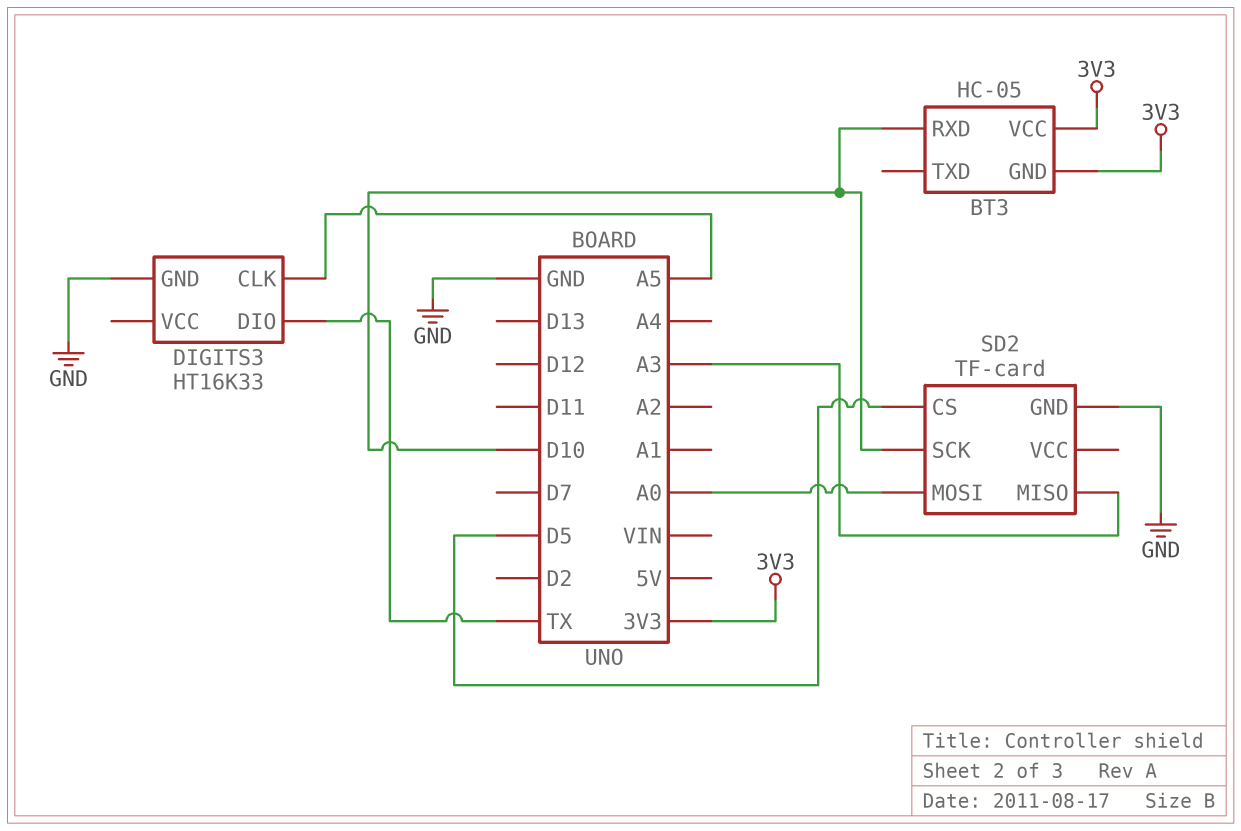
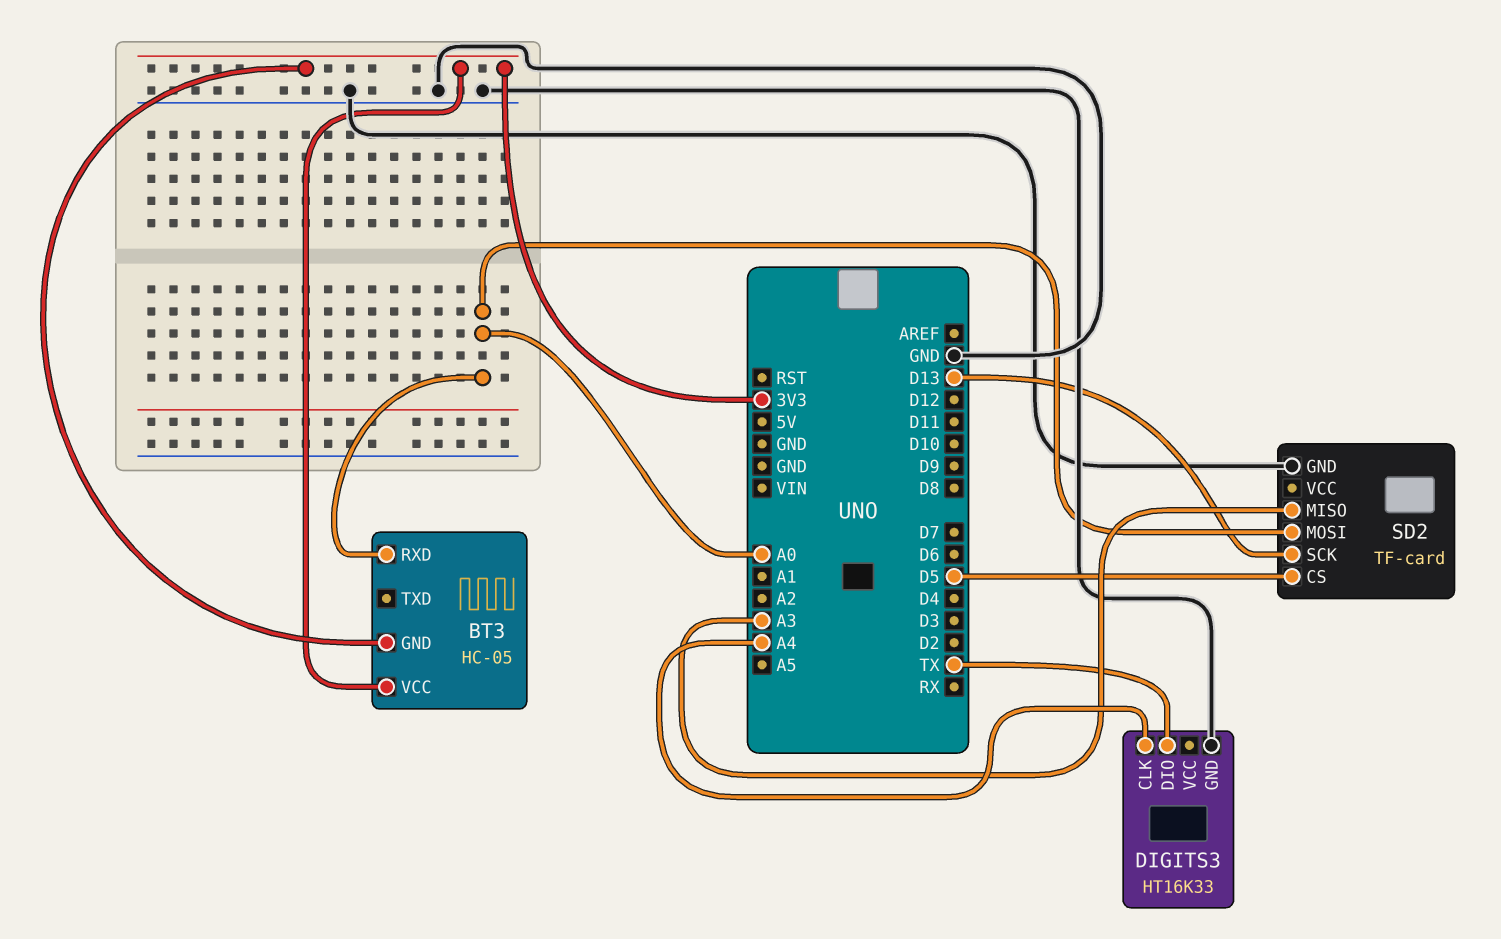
BT3 pin RXD: D10 -> A0
DIGITS3 pin CLK: A5 -> A4
SD2 pin SCK: D10 -> D13

